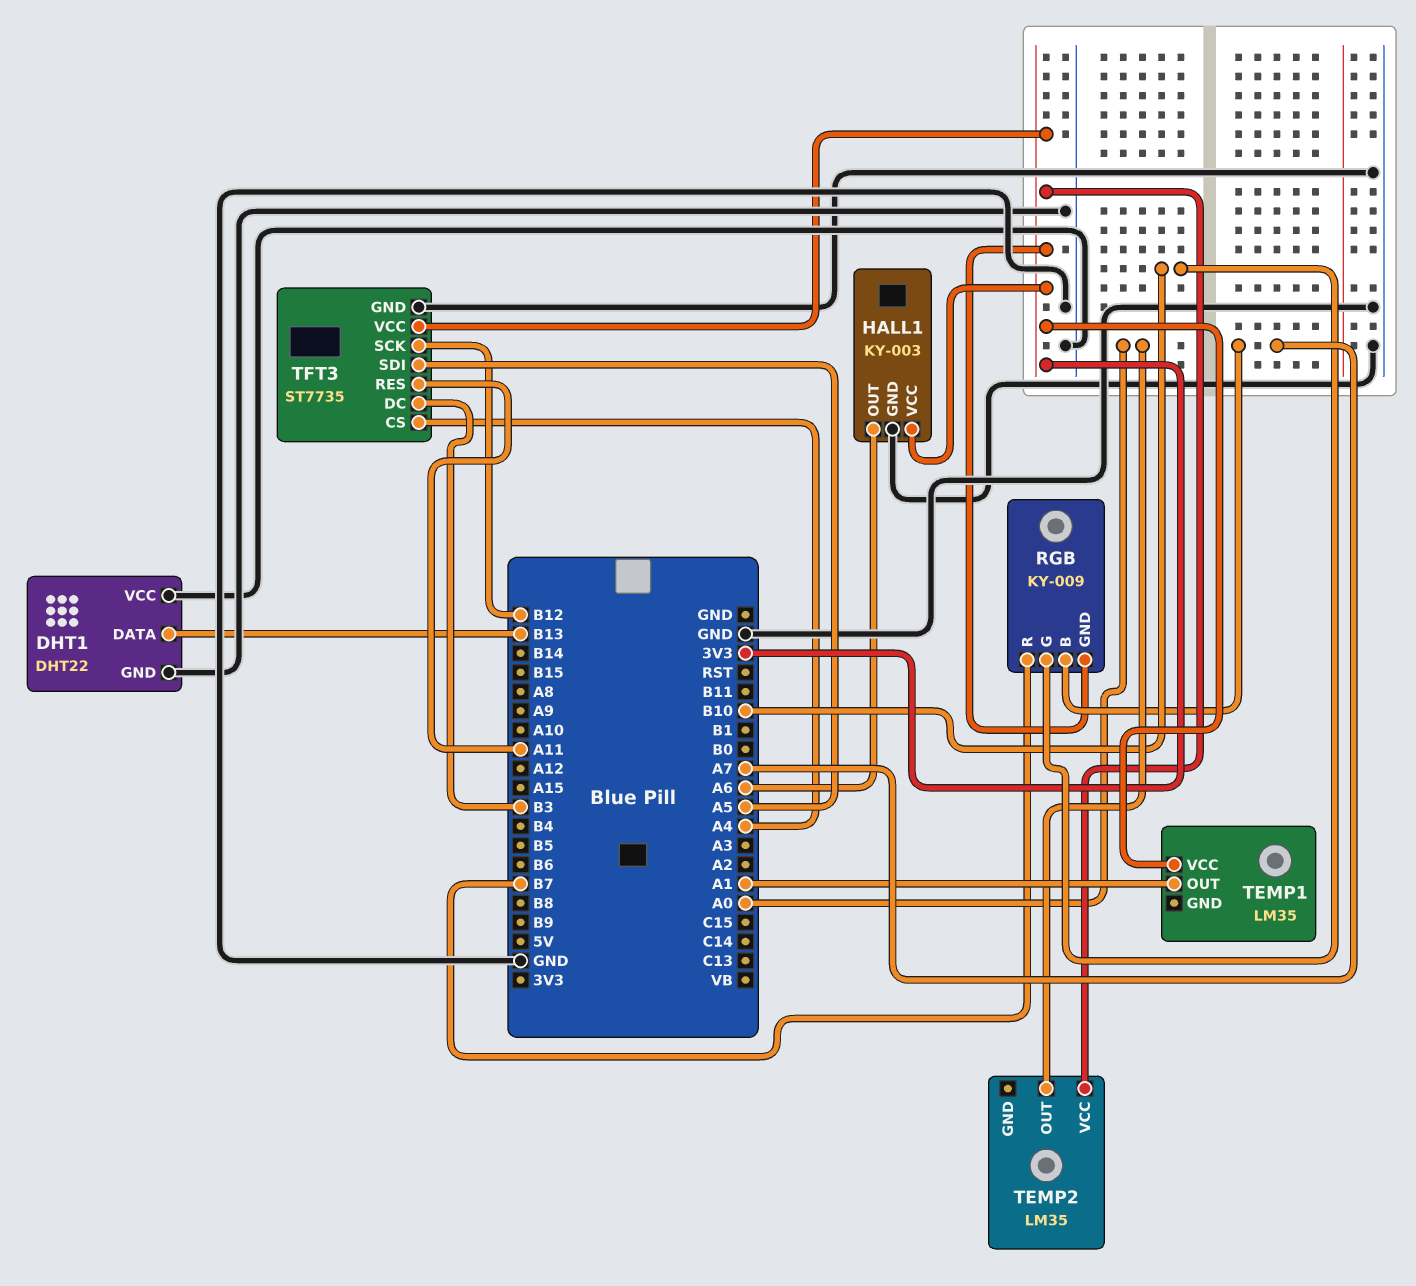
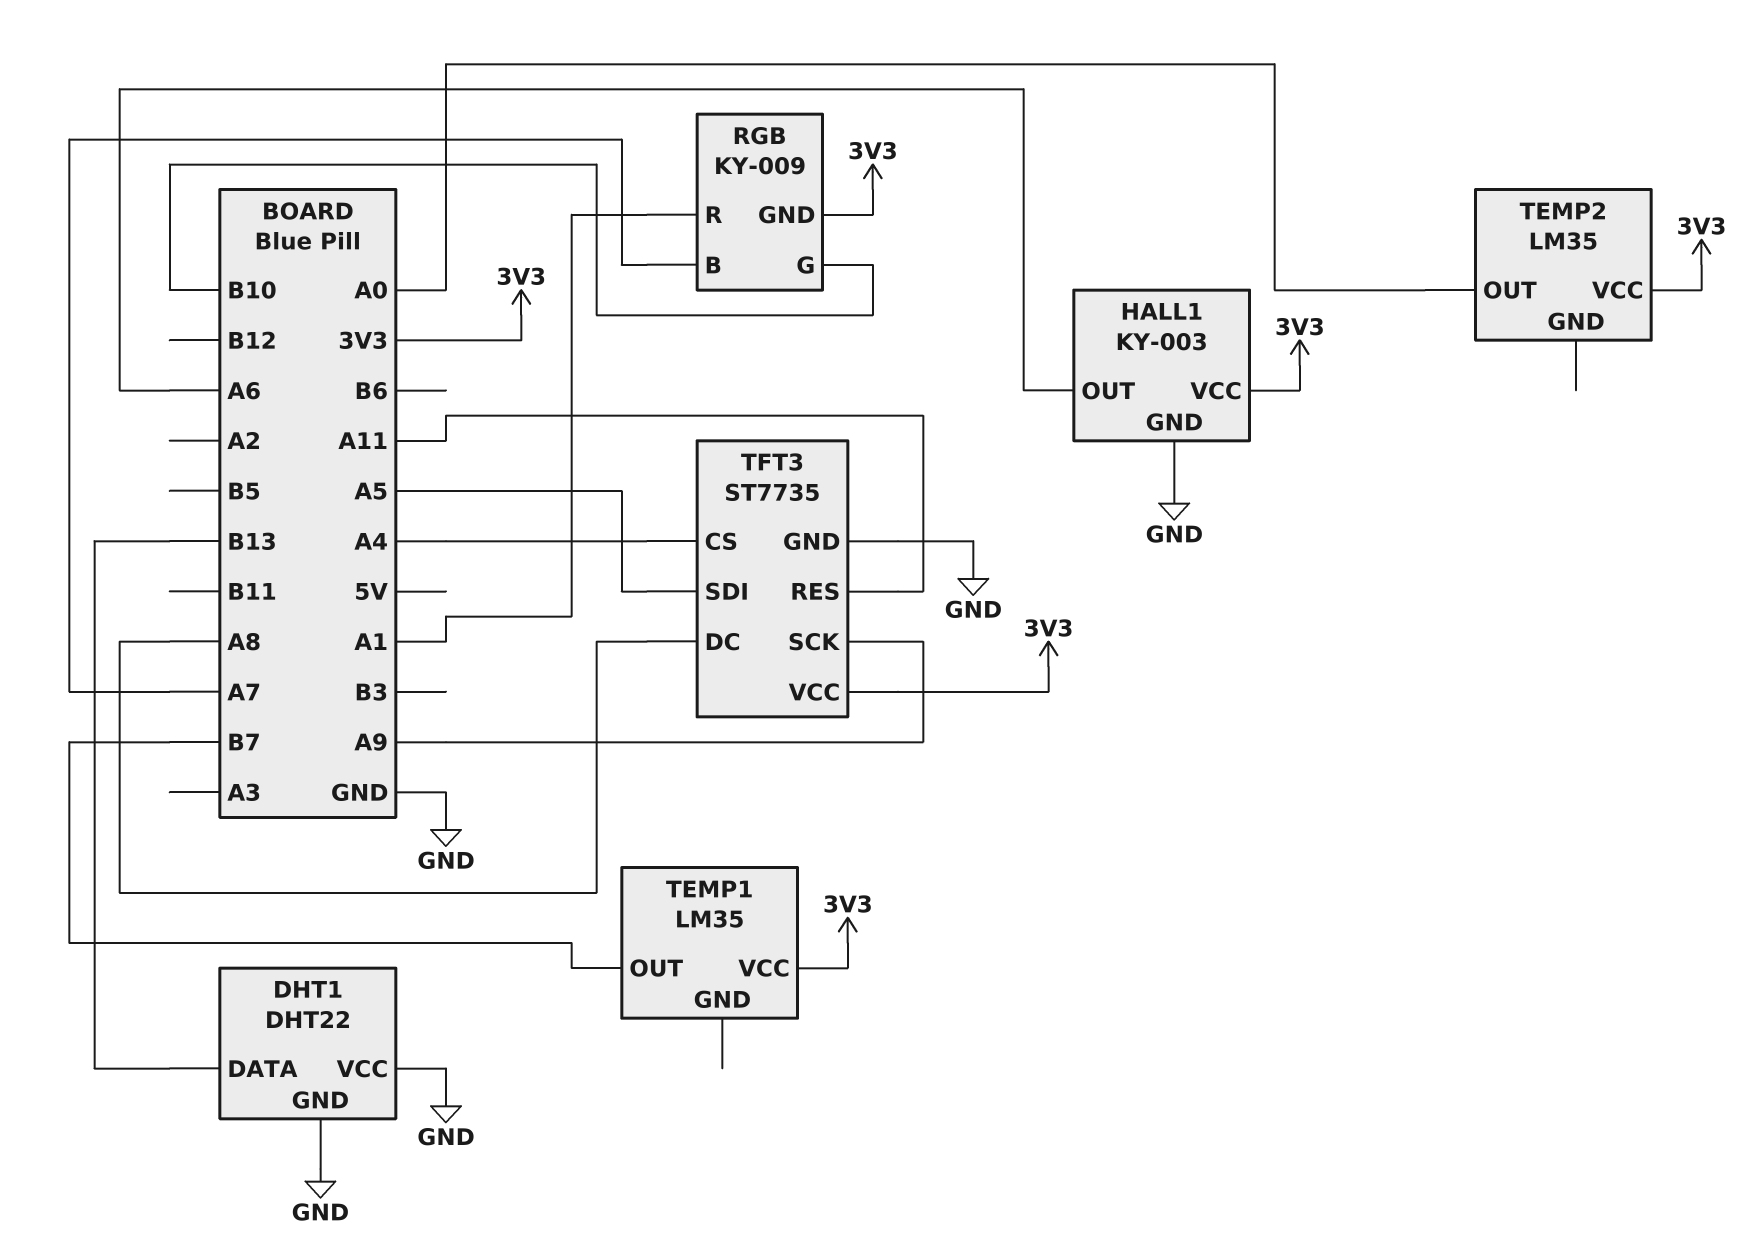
RGB pin R: B7 -> A1
TEMP1 pin OUT: A1 -> B7
TFT3 pin DC: B3 -> A8
TFT3 pin SCK: B12 -> A9

